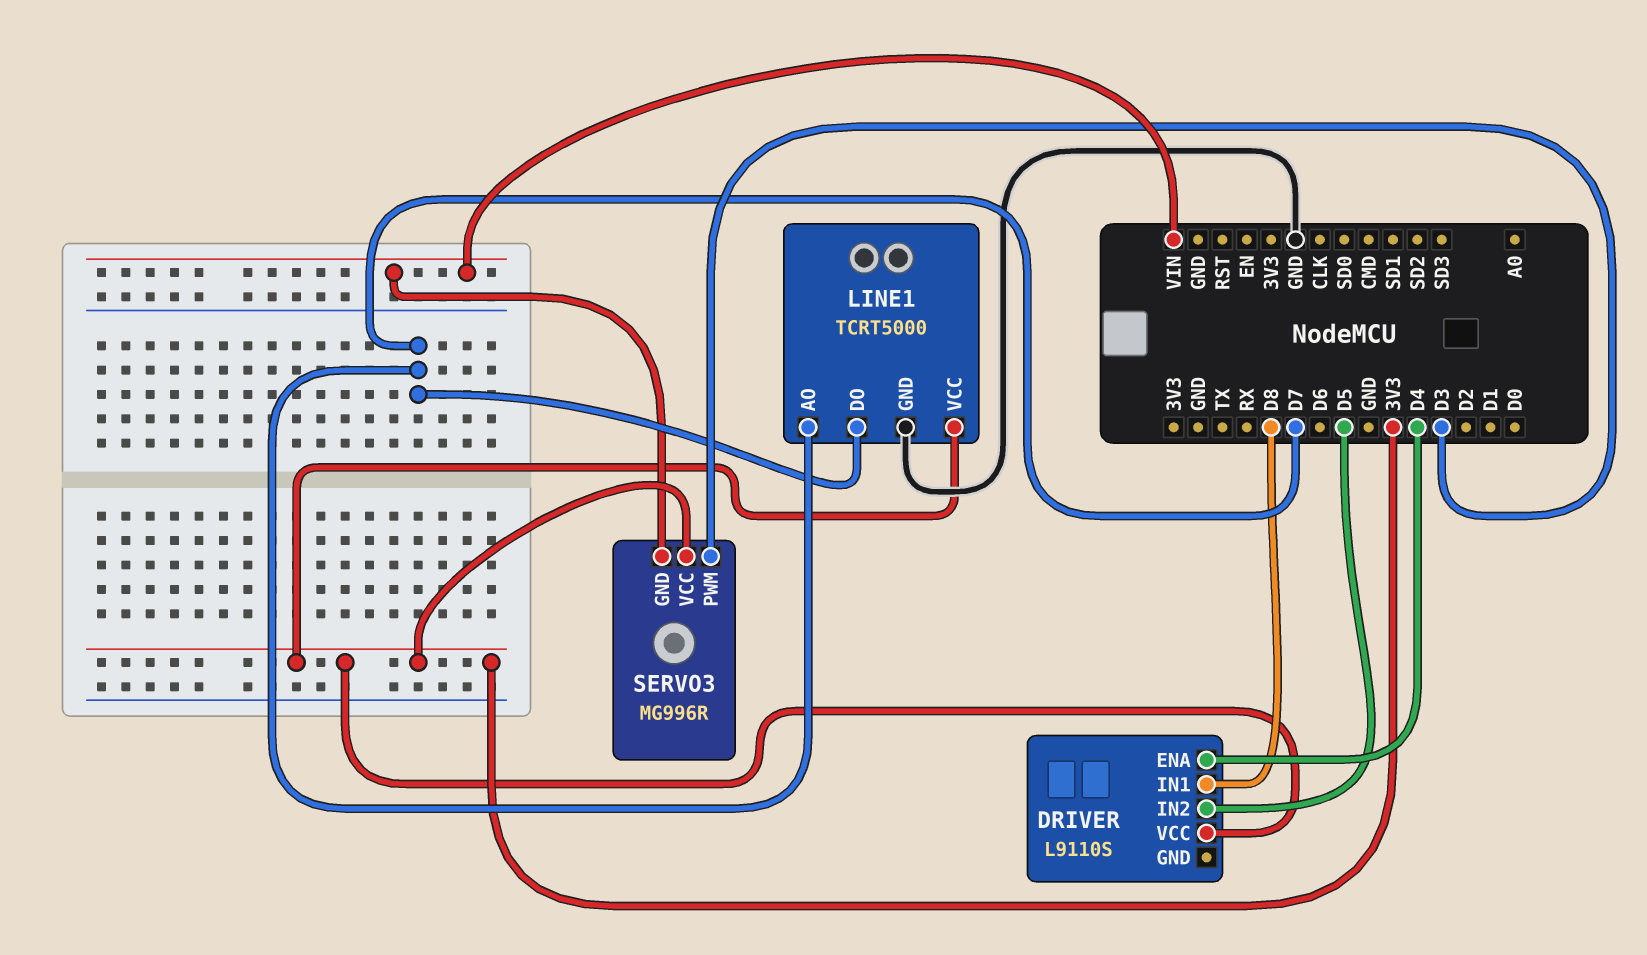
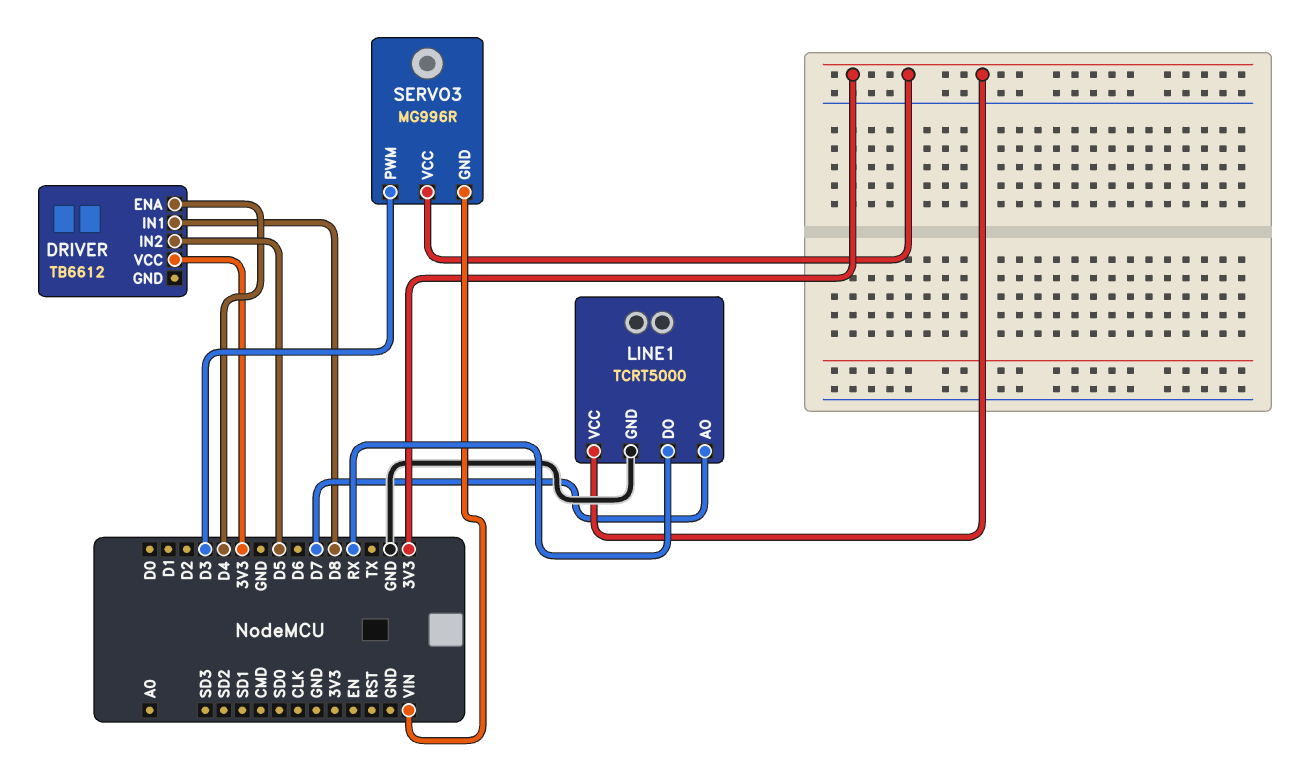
DRIVER: L9110S -> TB6612
LINE1 pin DO: D7 -> RX

